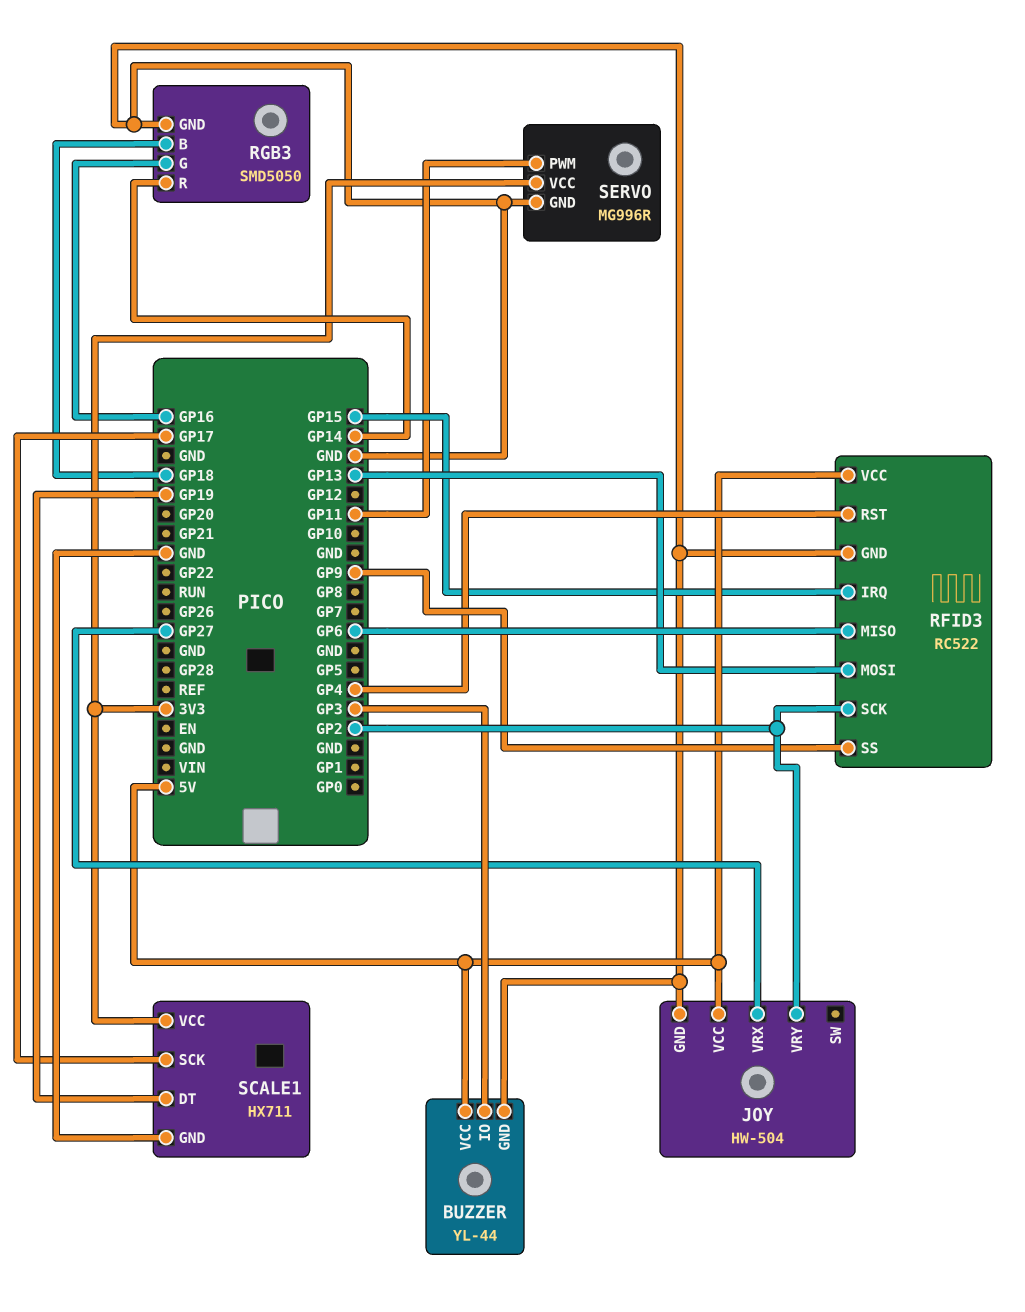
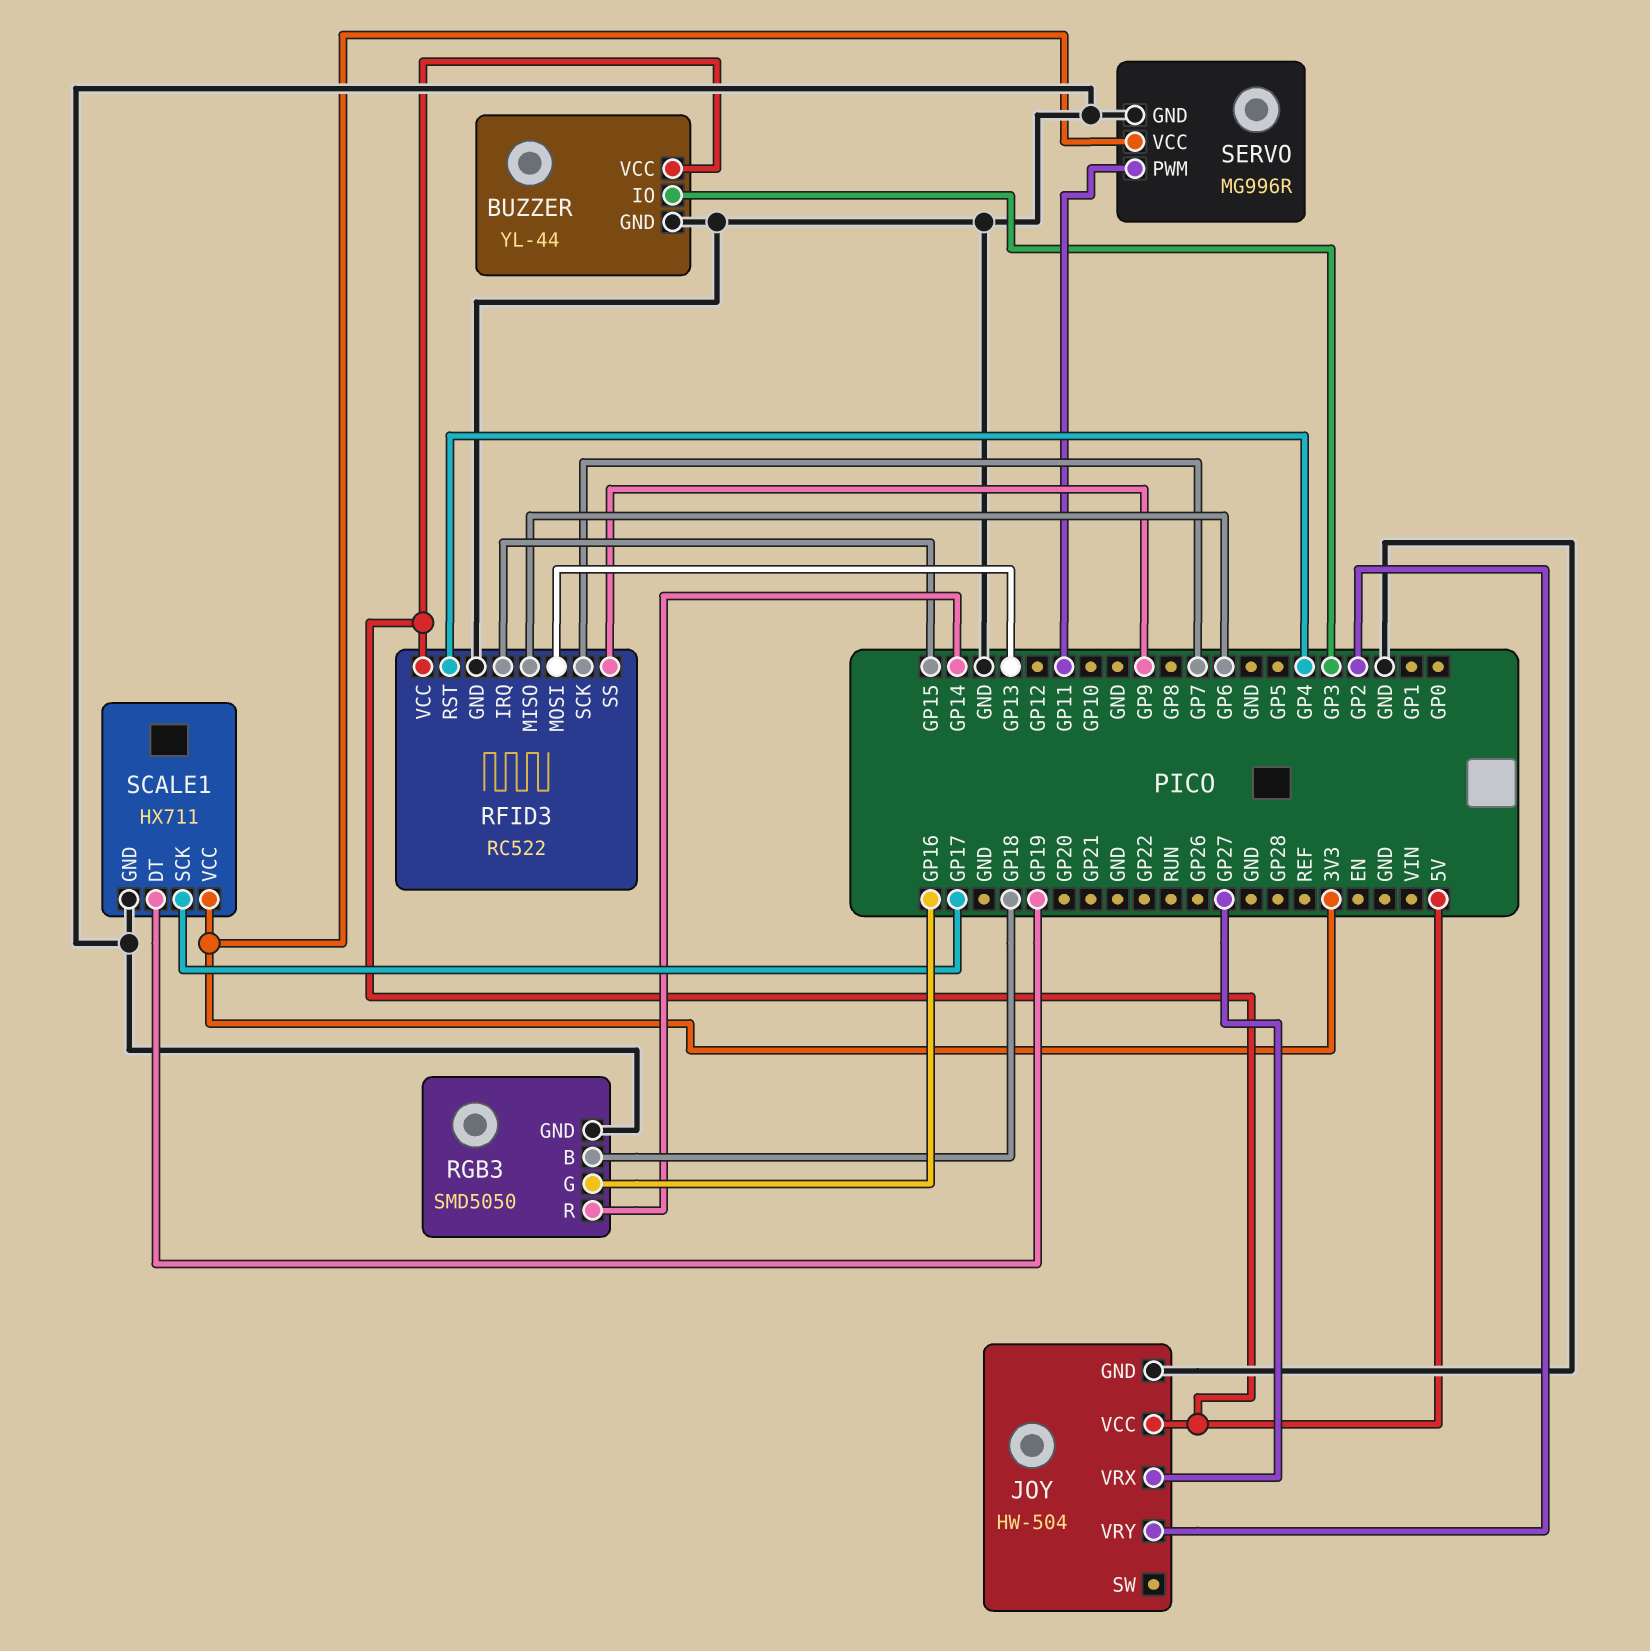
RFID3 pin SCK: GP2 -> GP7

